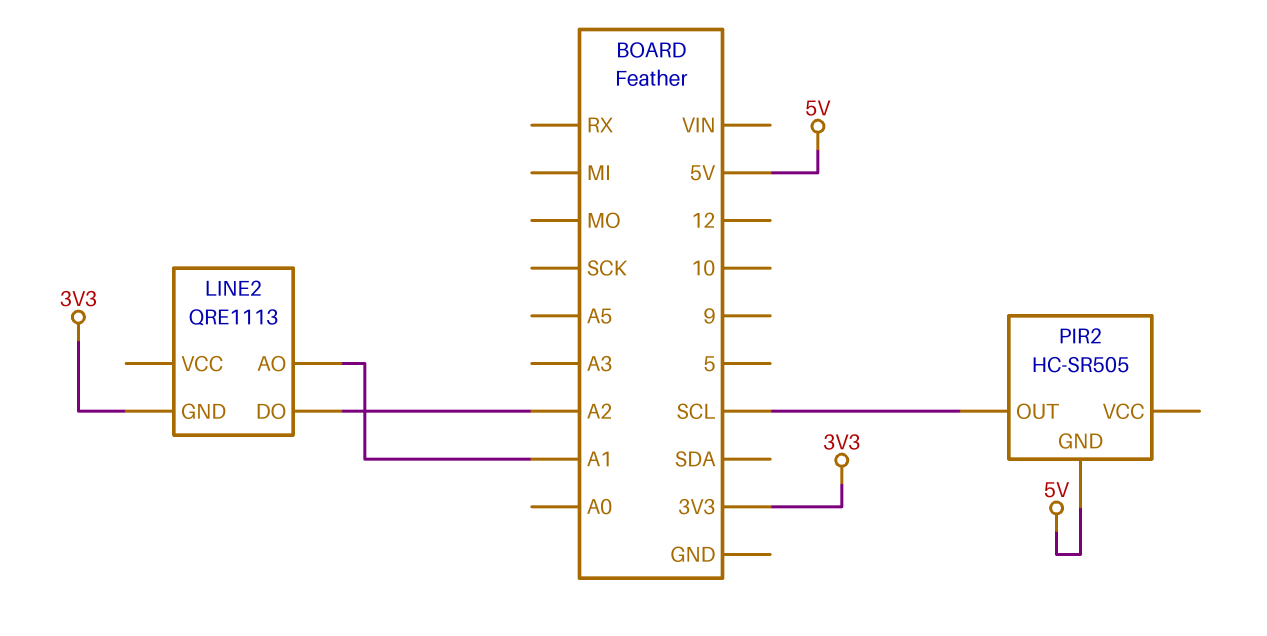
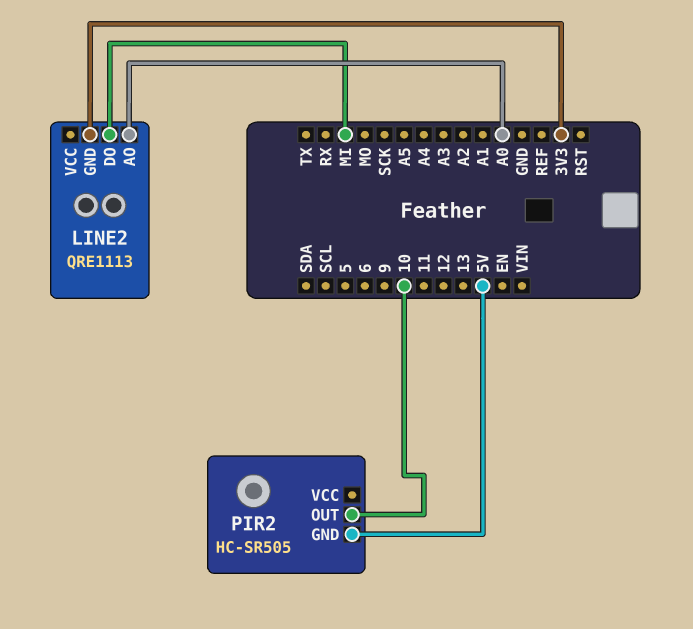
LINE2 pin AO: A1 -> A0
LINE2 pin DO: A2 -> MI
PIR2 pin OUT: SCL -> 10

